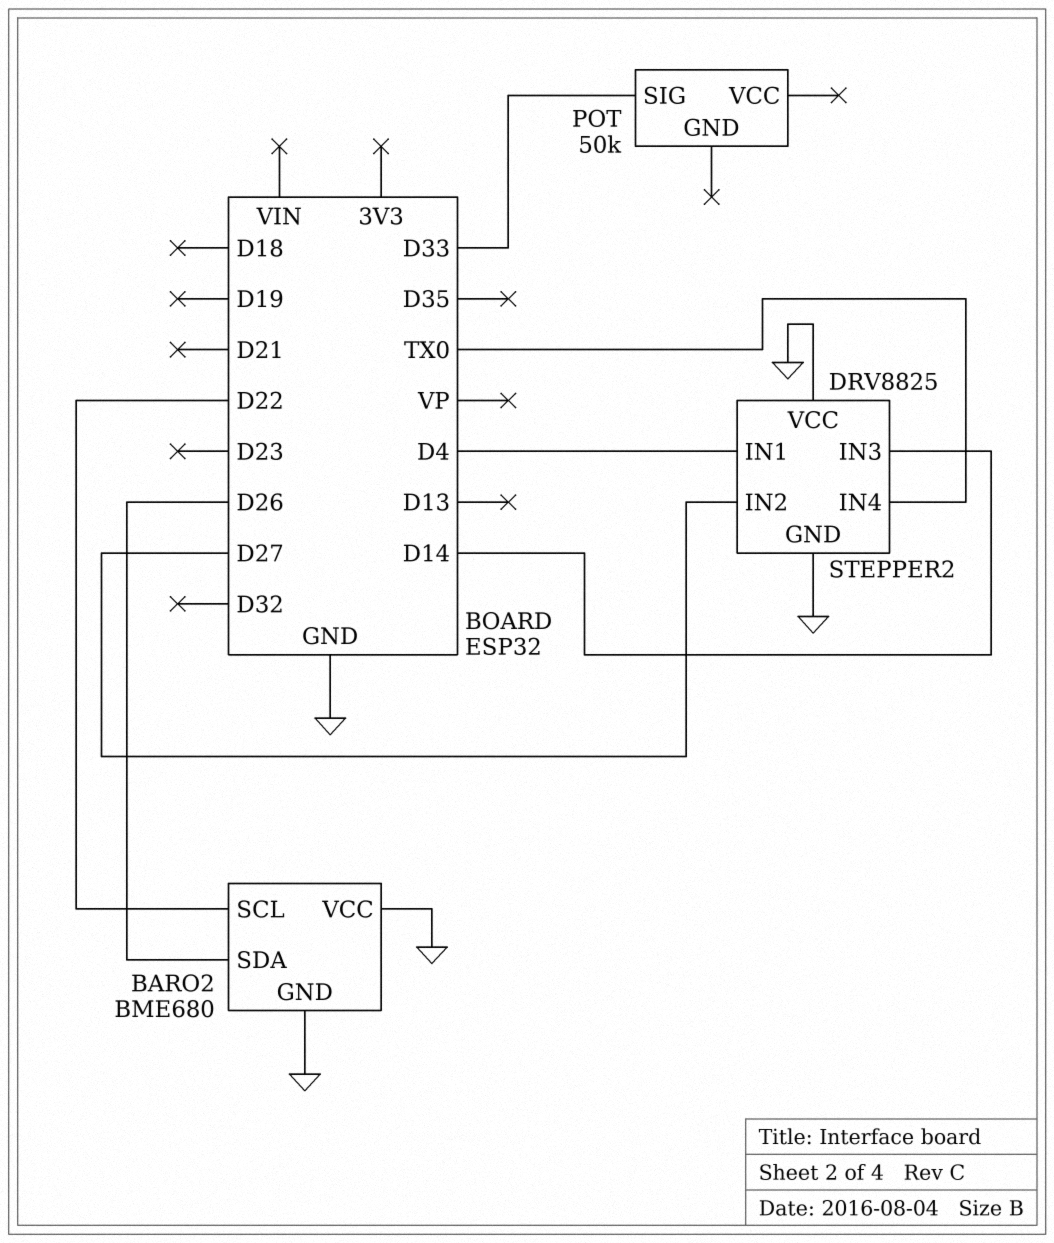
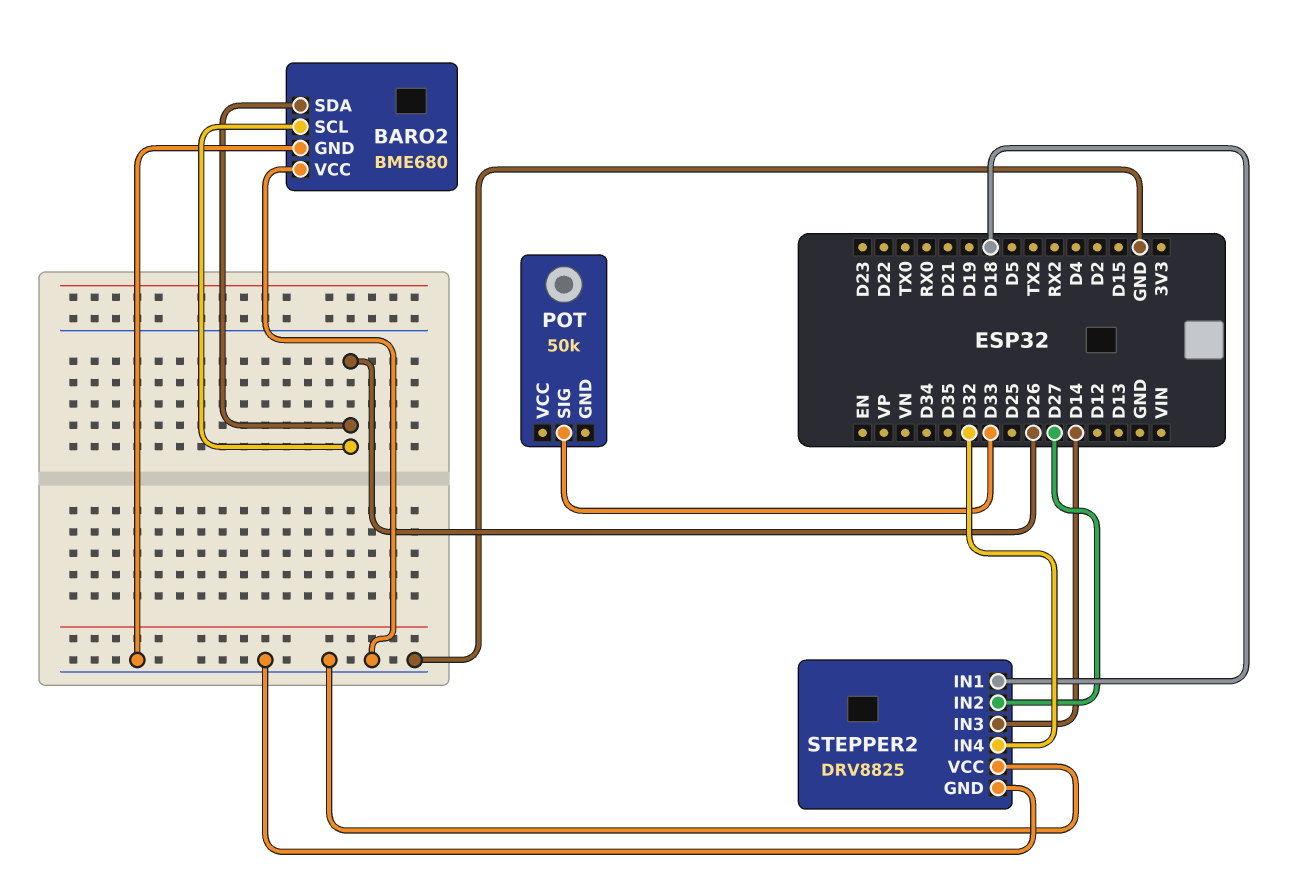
BARO2 pin SCL: D22 -> D26
STEPPER2 pin IN1: D4 -> D18
STEPPER2 pin IN4: TX0 -> D32

